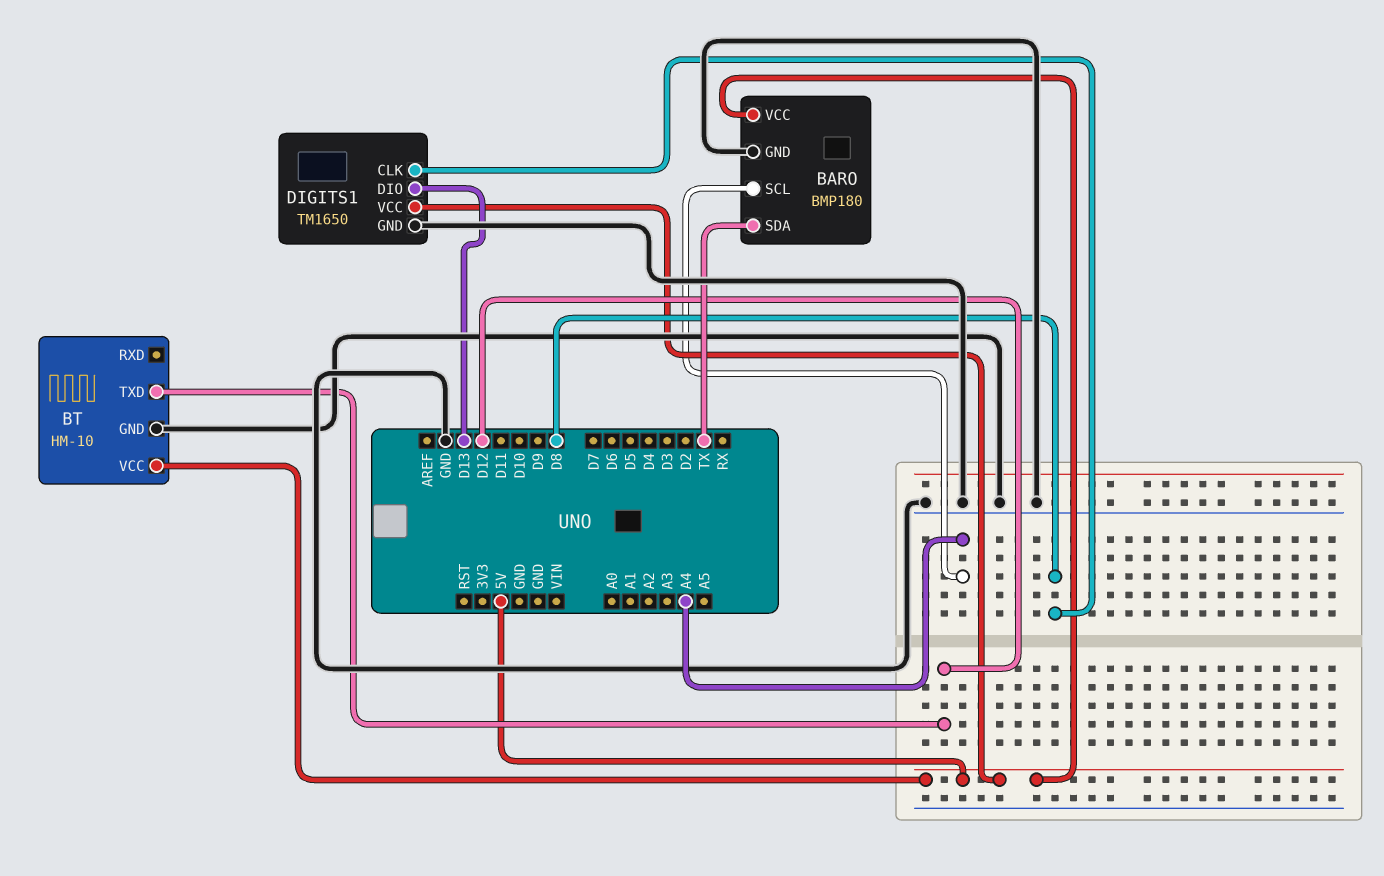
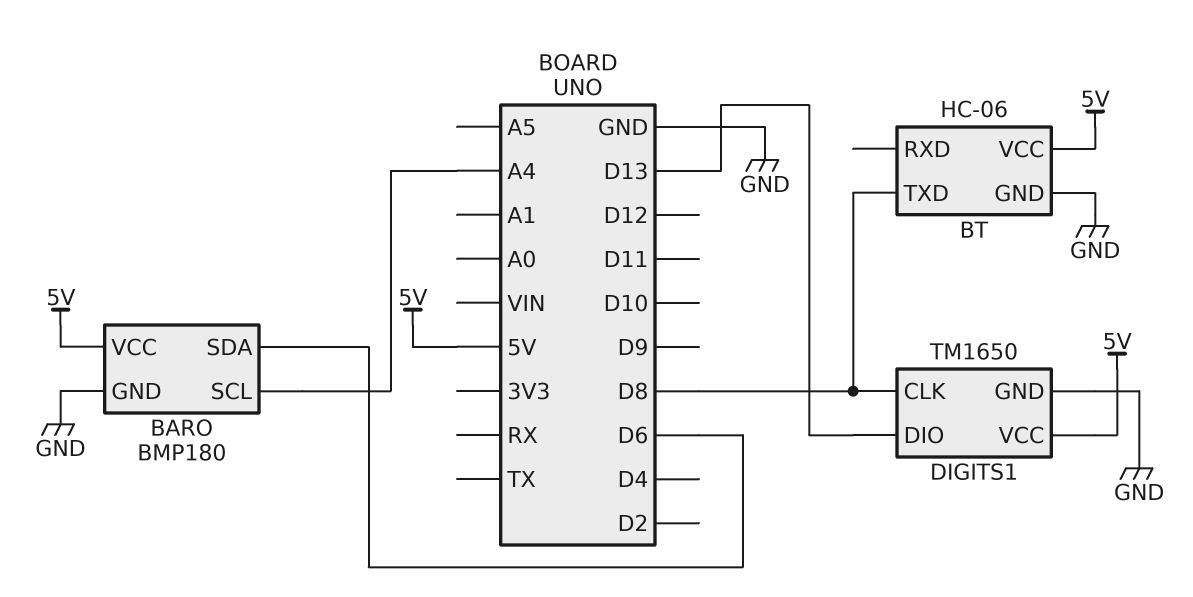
BARO pin SDA: TX -> D6
BT: HM-10 -> HC-06
BT pin TXD: D12 -> D8

